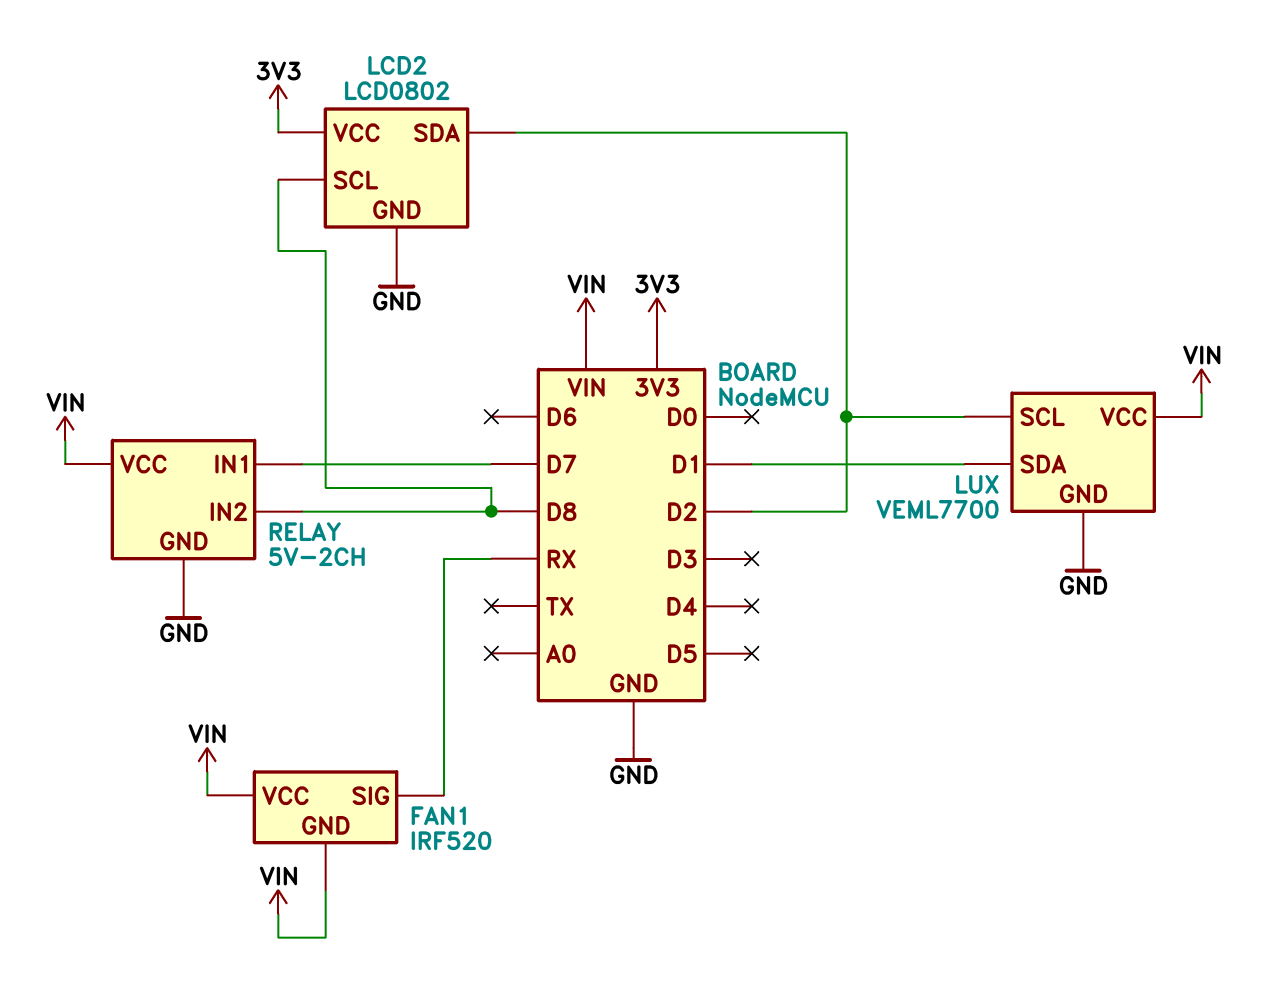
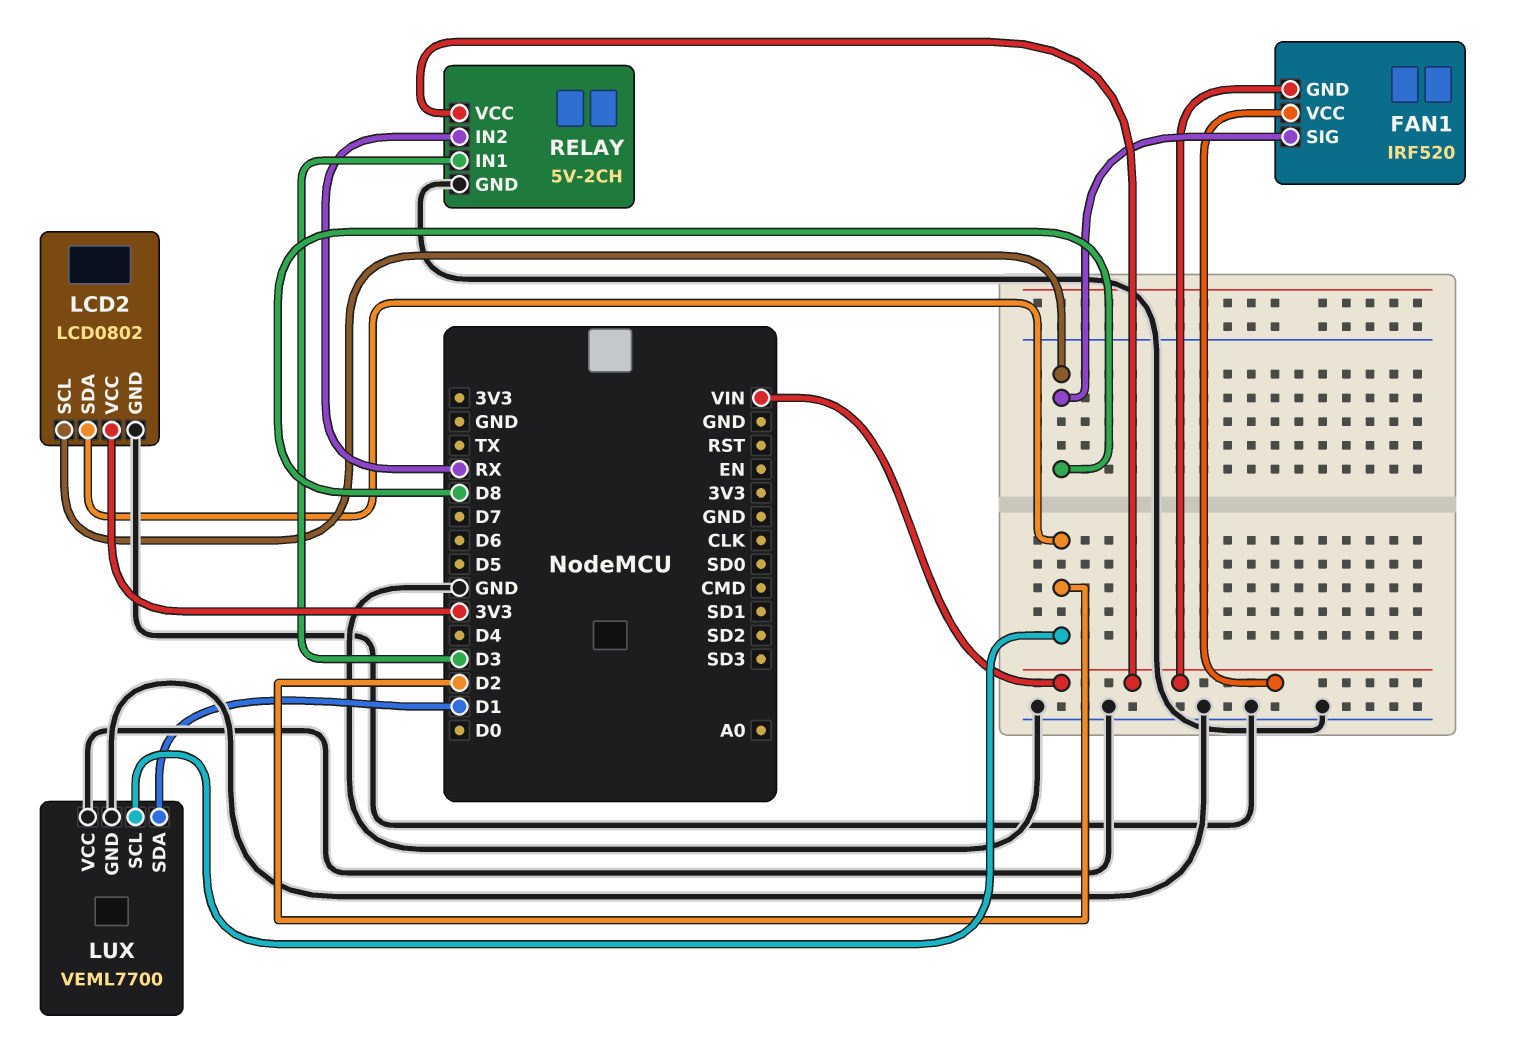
FAN1 pin SIG: RX -> D8
LUX pin VCC: VIN -> GND
RELAY pin IN1: D7 -> D3
RELAY pin IN2: D8 -> RX

